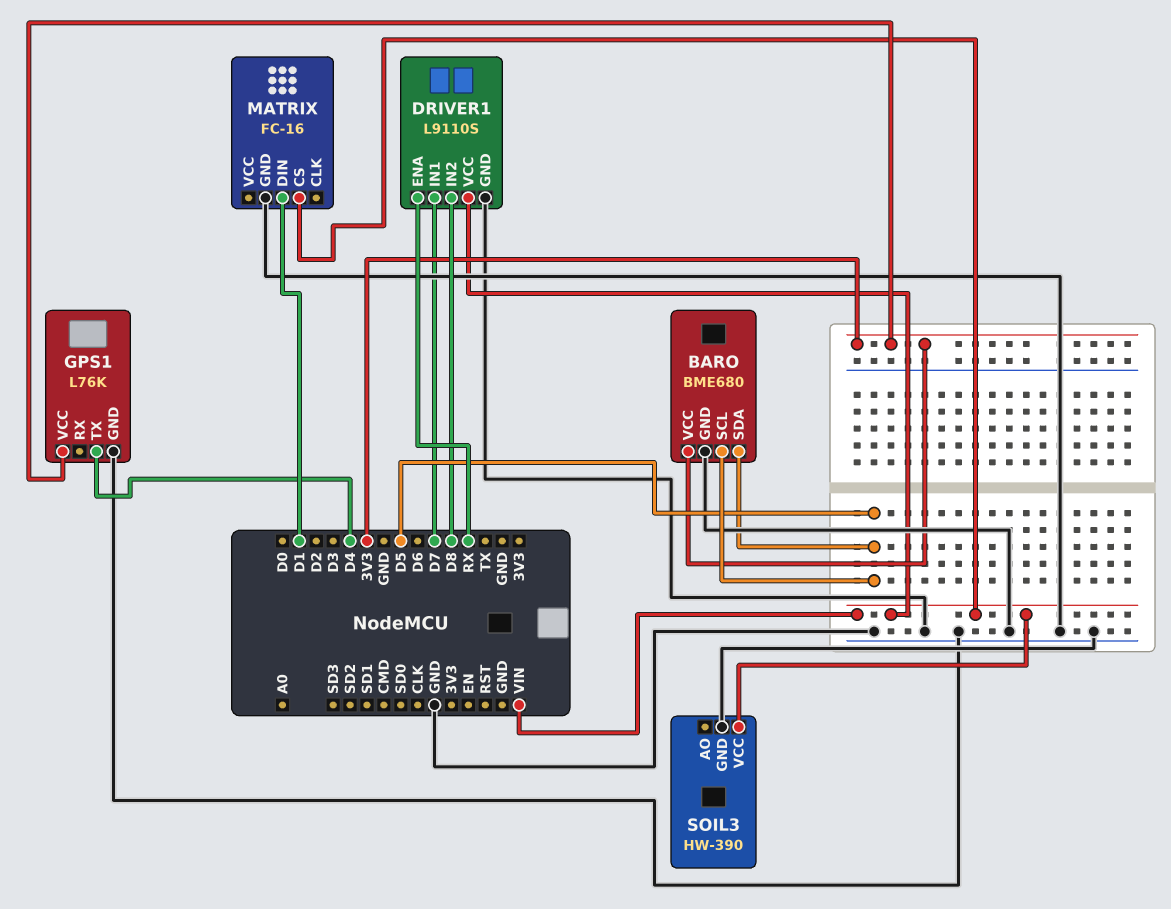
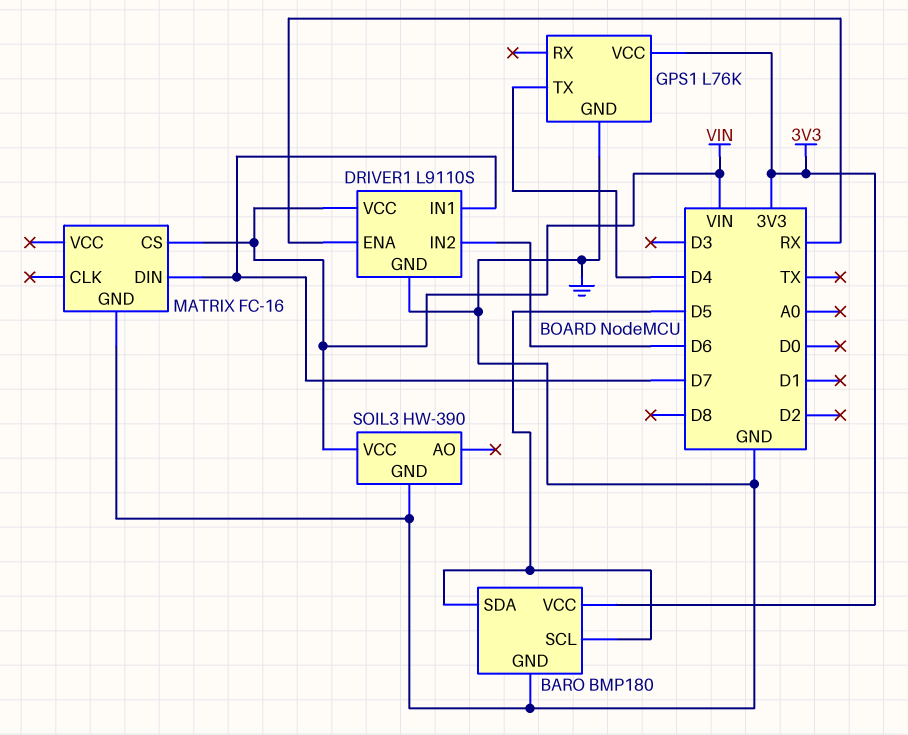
BARO: BME680 -> BMP180
DRIVER1 pin IN2: D8 -> D6
MATRIX pin DIN: D1 -> D7

